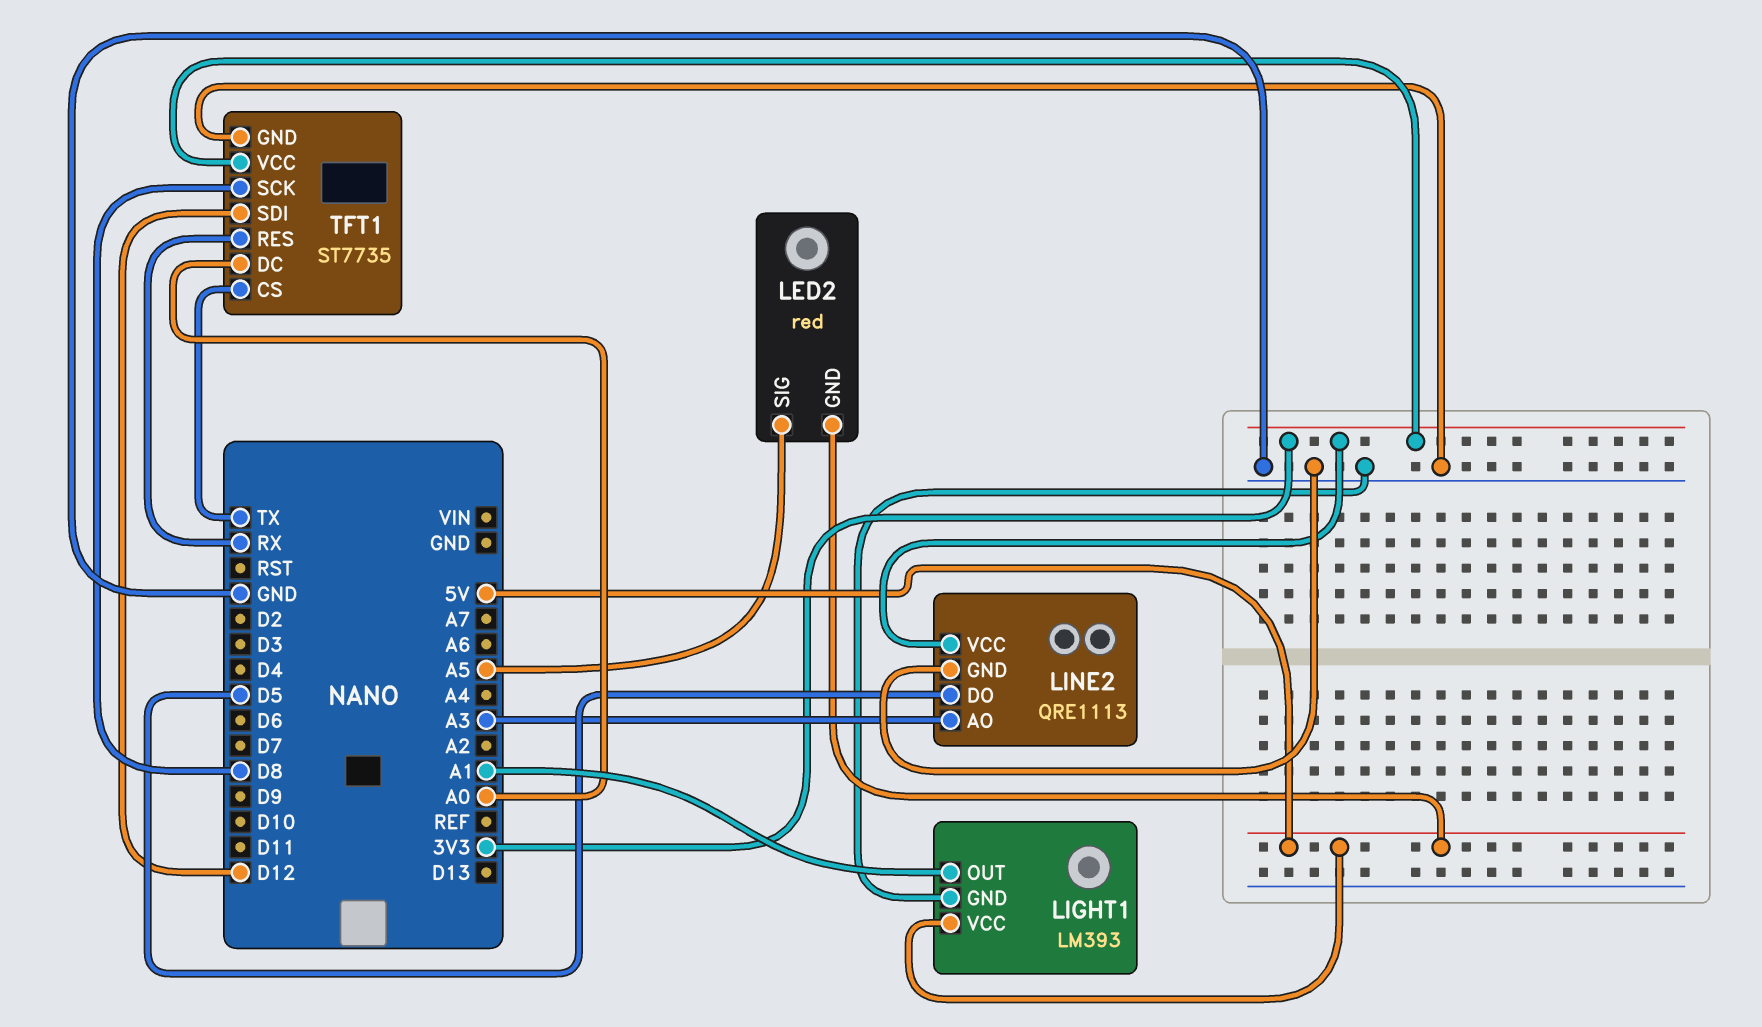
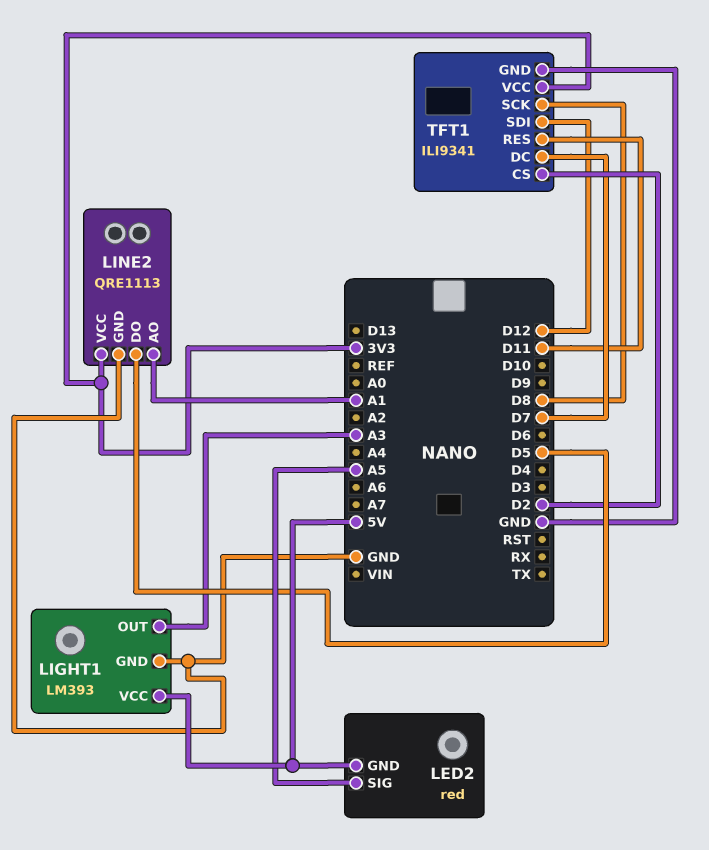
LIGHT1 pin OUT: A1 -> A3
LINE2 pin AO: A3 -> A1
TFT1: ST7735 -> ILI9341
TFT1 pin CS: TX -> D2
TFT1 pin DC: A0 -> D7
TFT1 pin RES: RX -> D11

